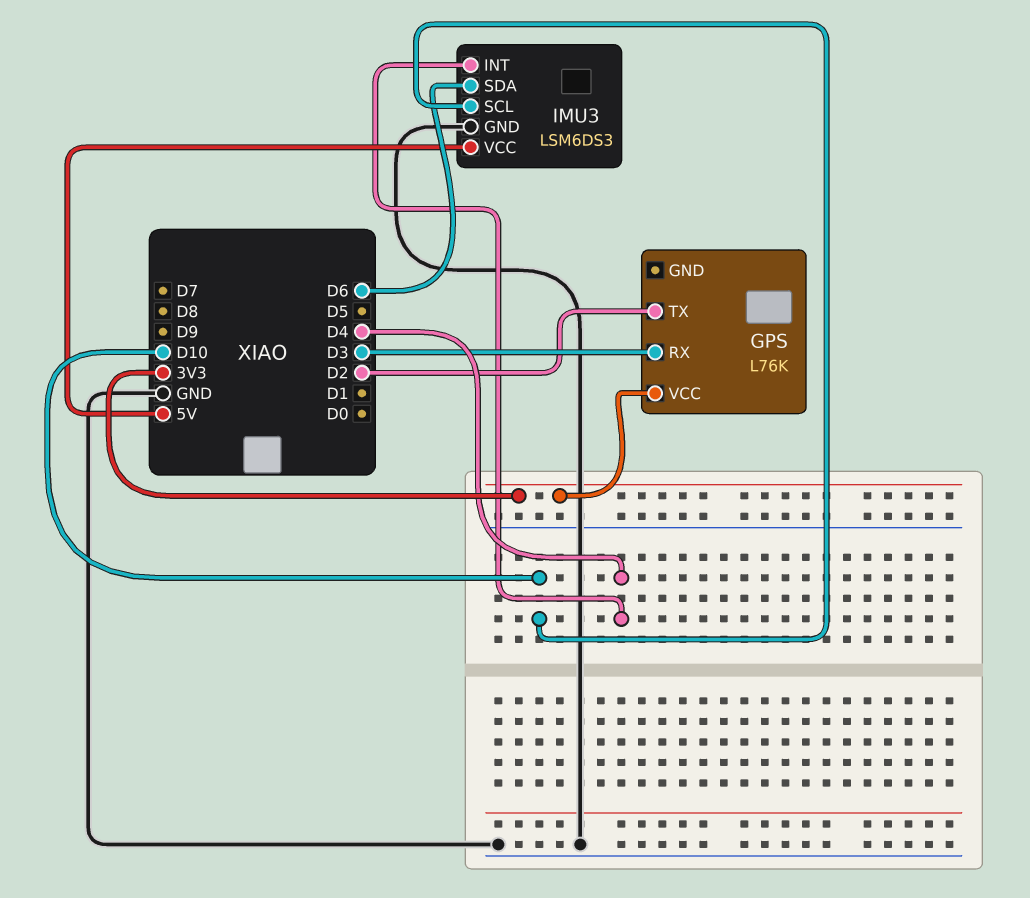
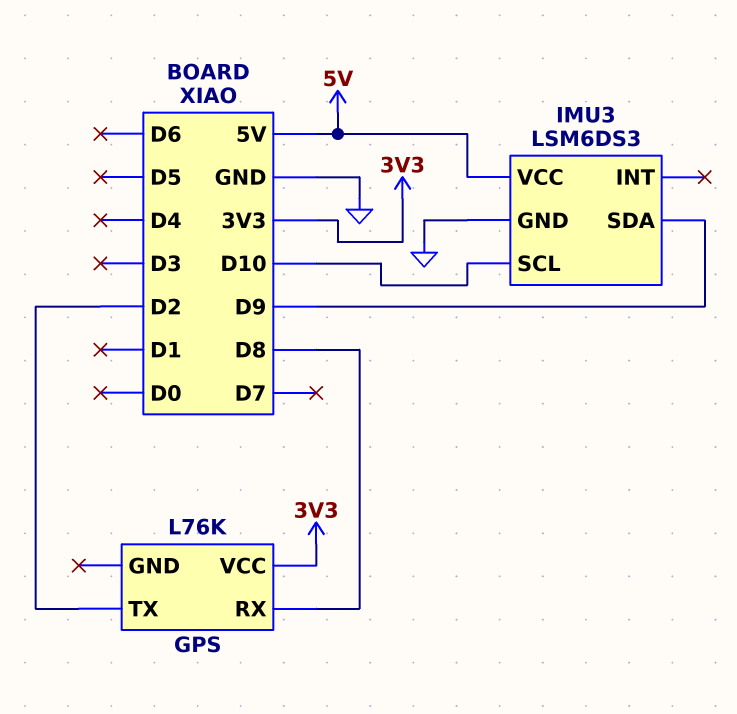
GPS pin RX: D3 -> D8
IMU3 pin INT: D4 -> none
IMU3 pin SDA: D6 -> D9

